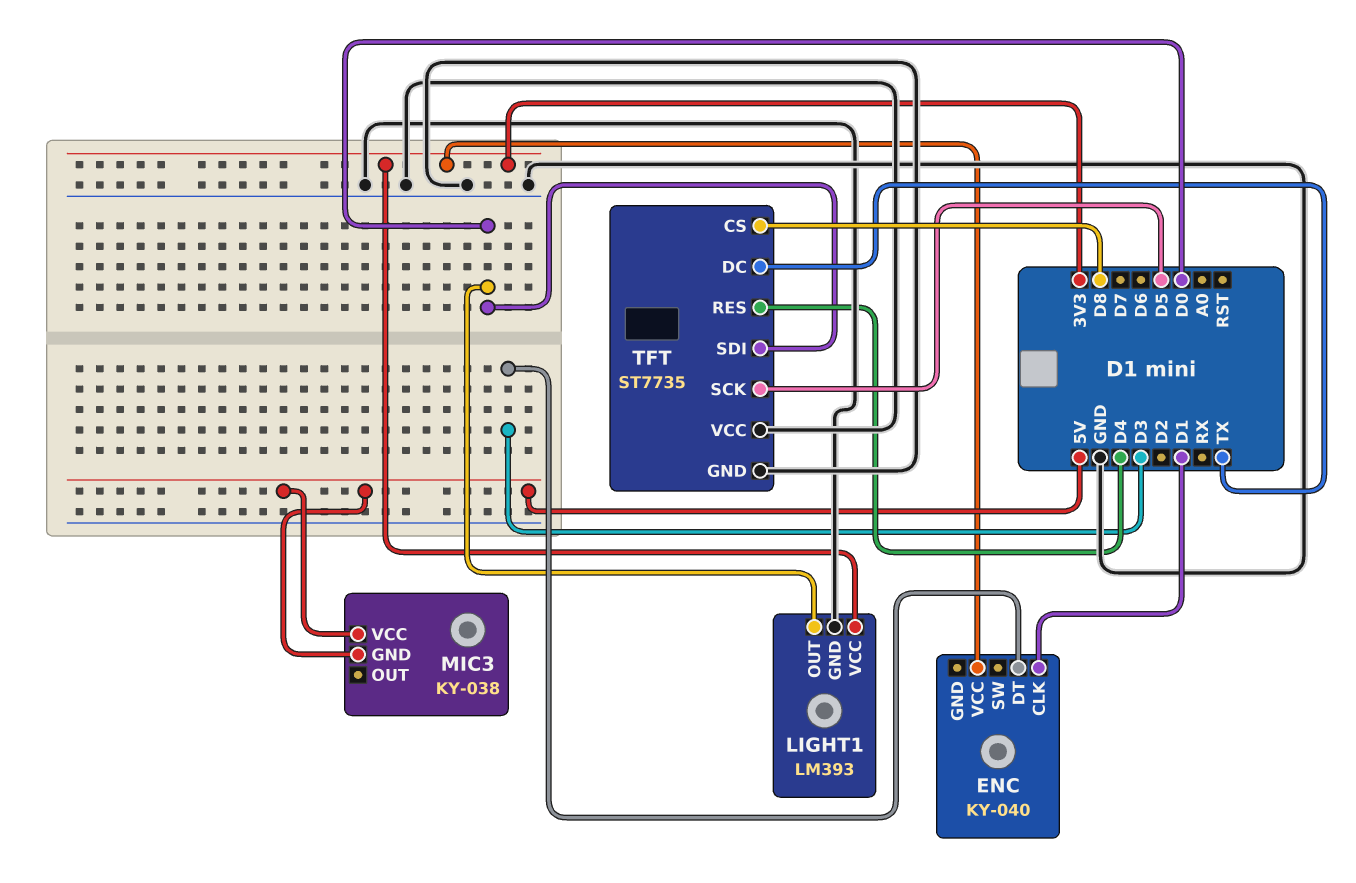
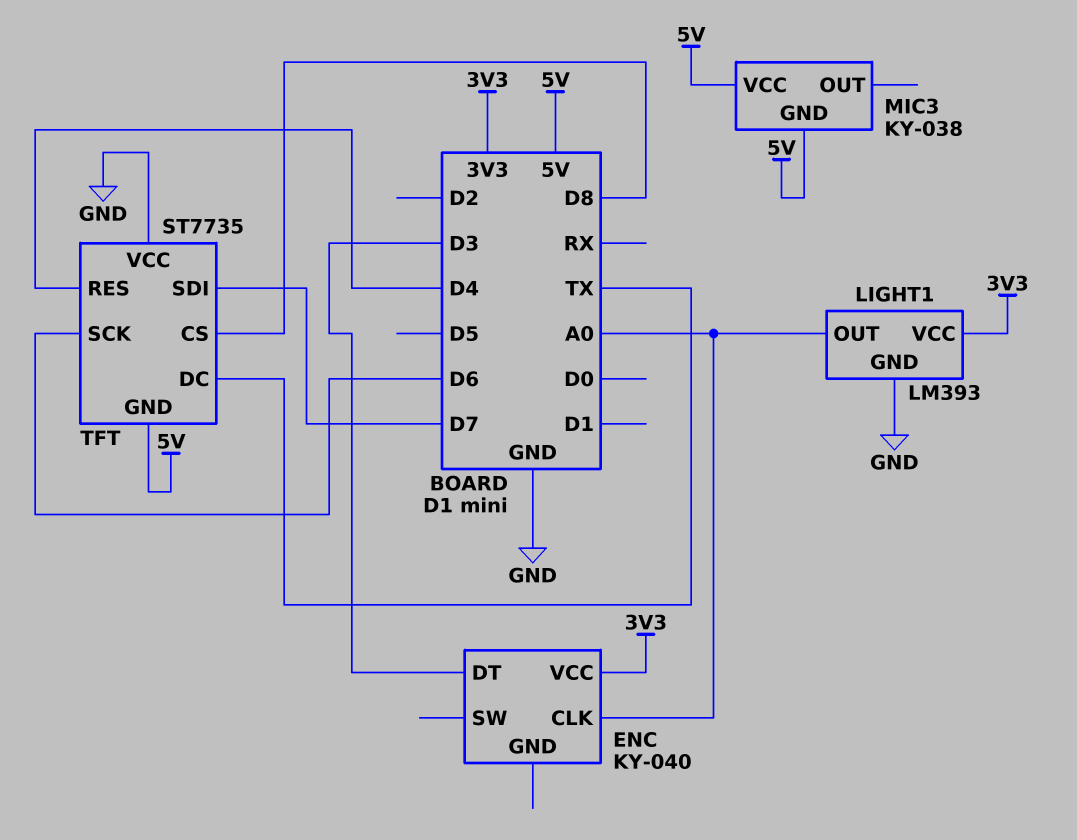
ENC pin CLK: D1 -> A0
LIGHT1 pin OUT: D0 -> A0
TFT pin GND: GND -> 5V
TFT pin SCK: D5 -> D6
TFT pin SDI: D0 -> D7

